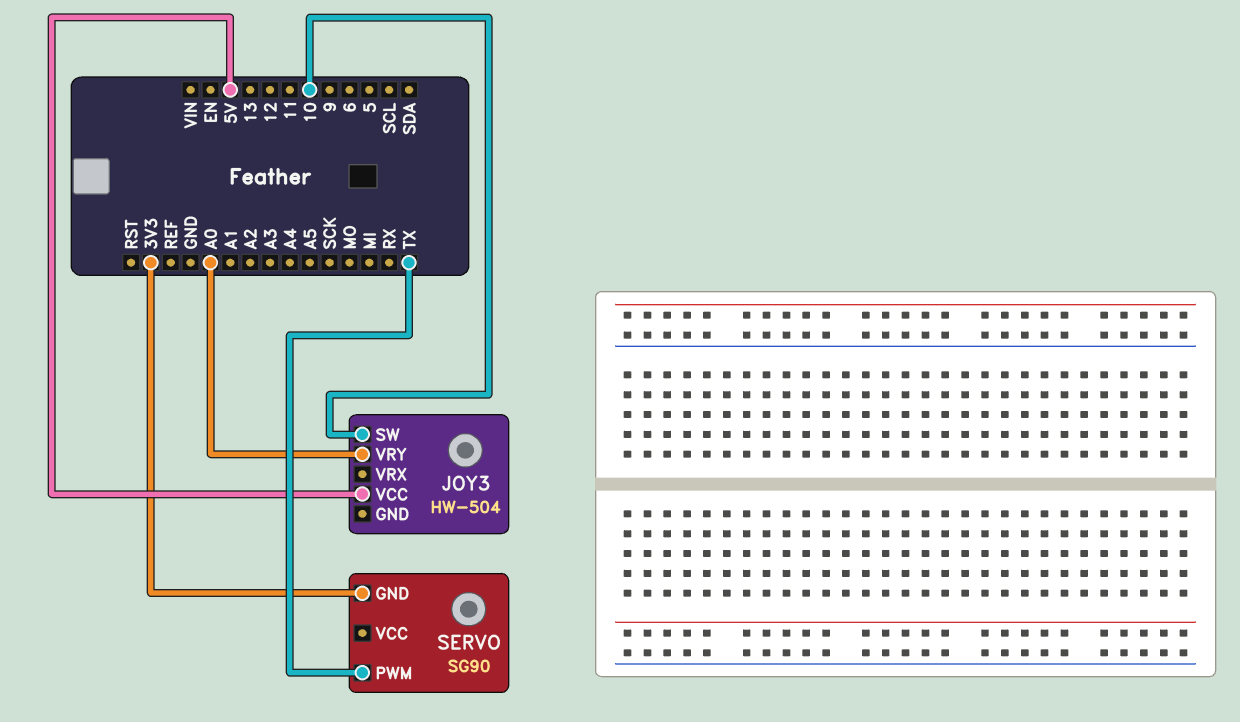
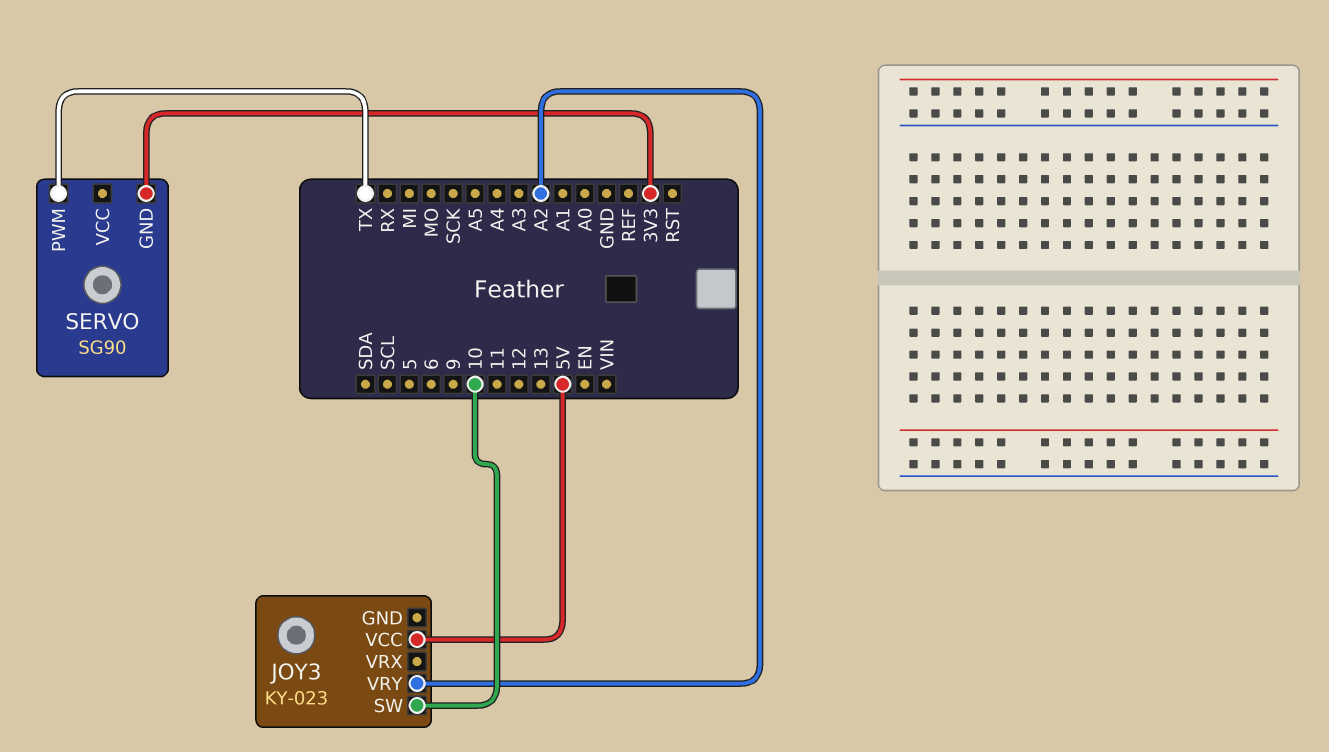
JOY3: HW-504 -> KY-023
JOY3 pin VRY: A0 -> A2

